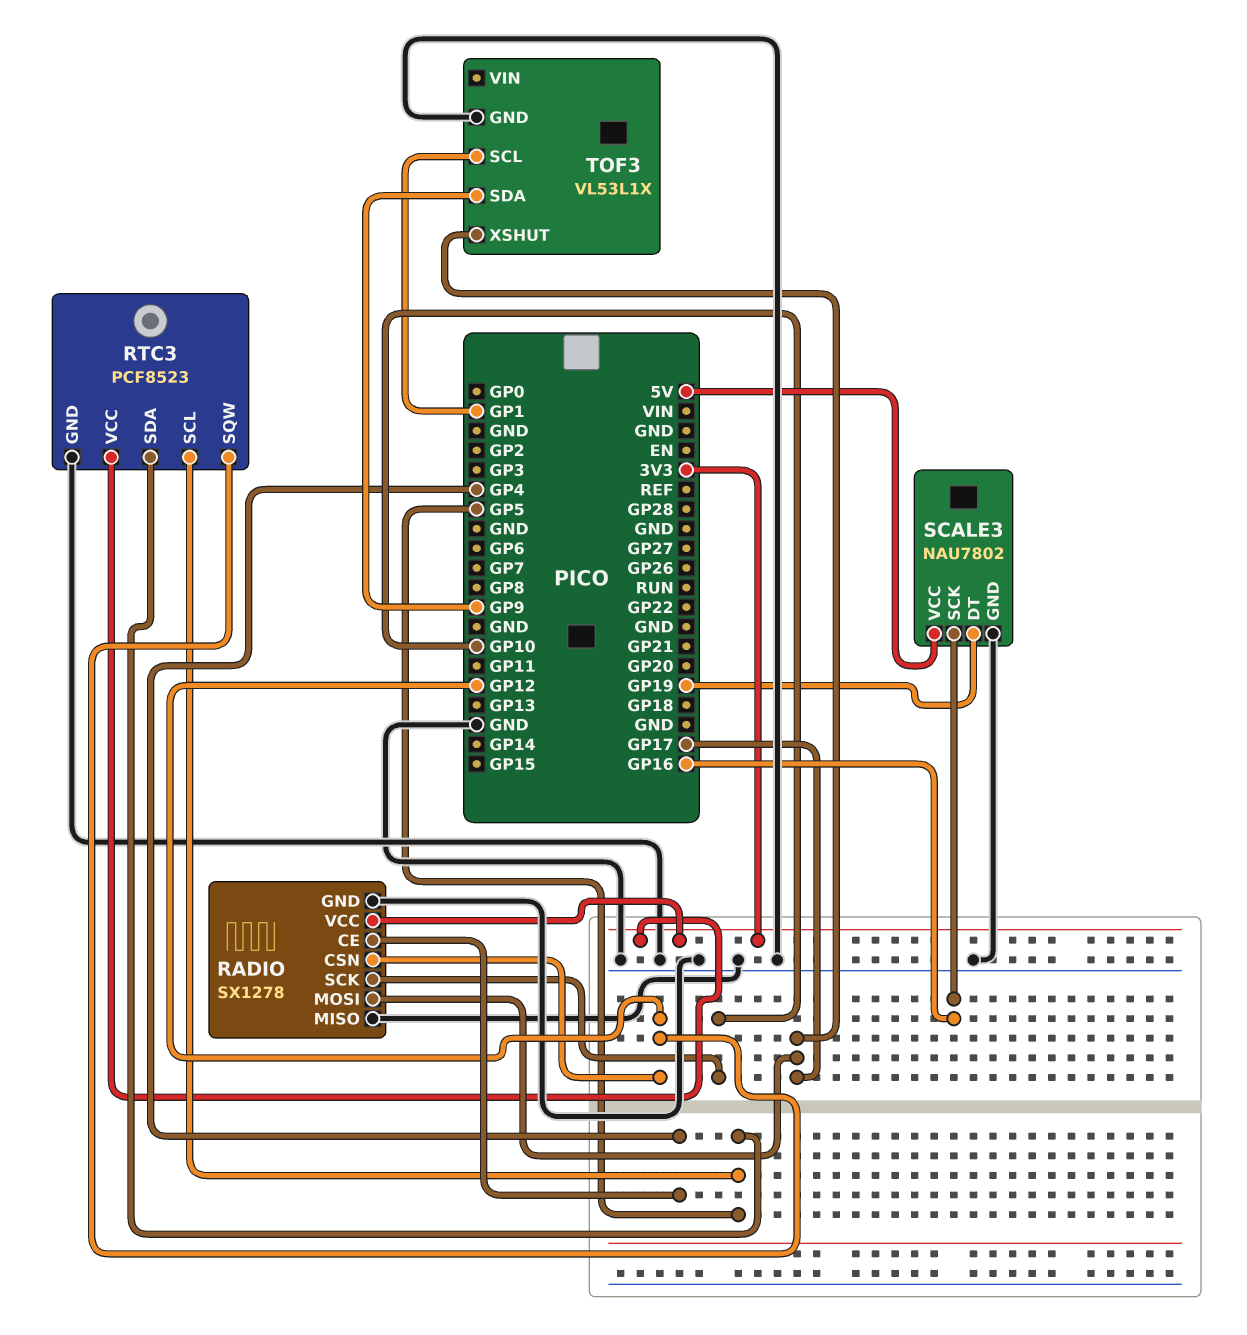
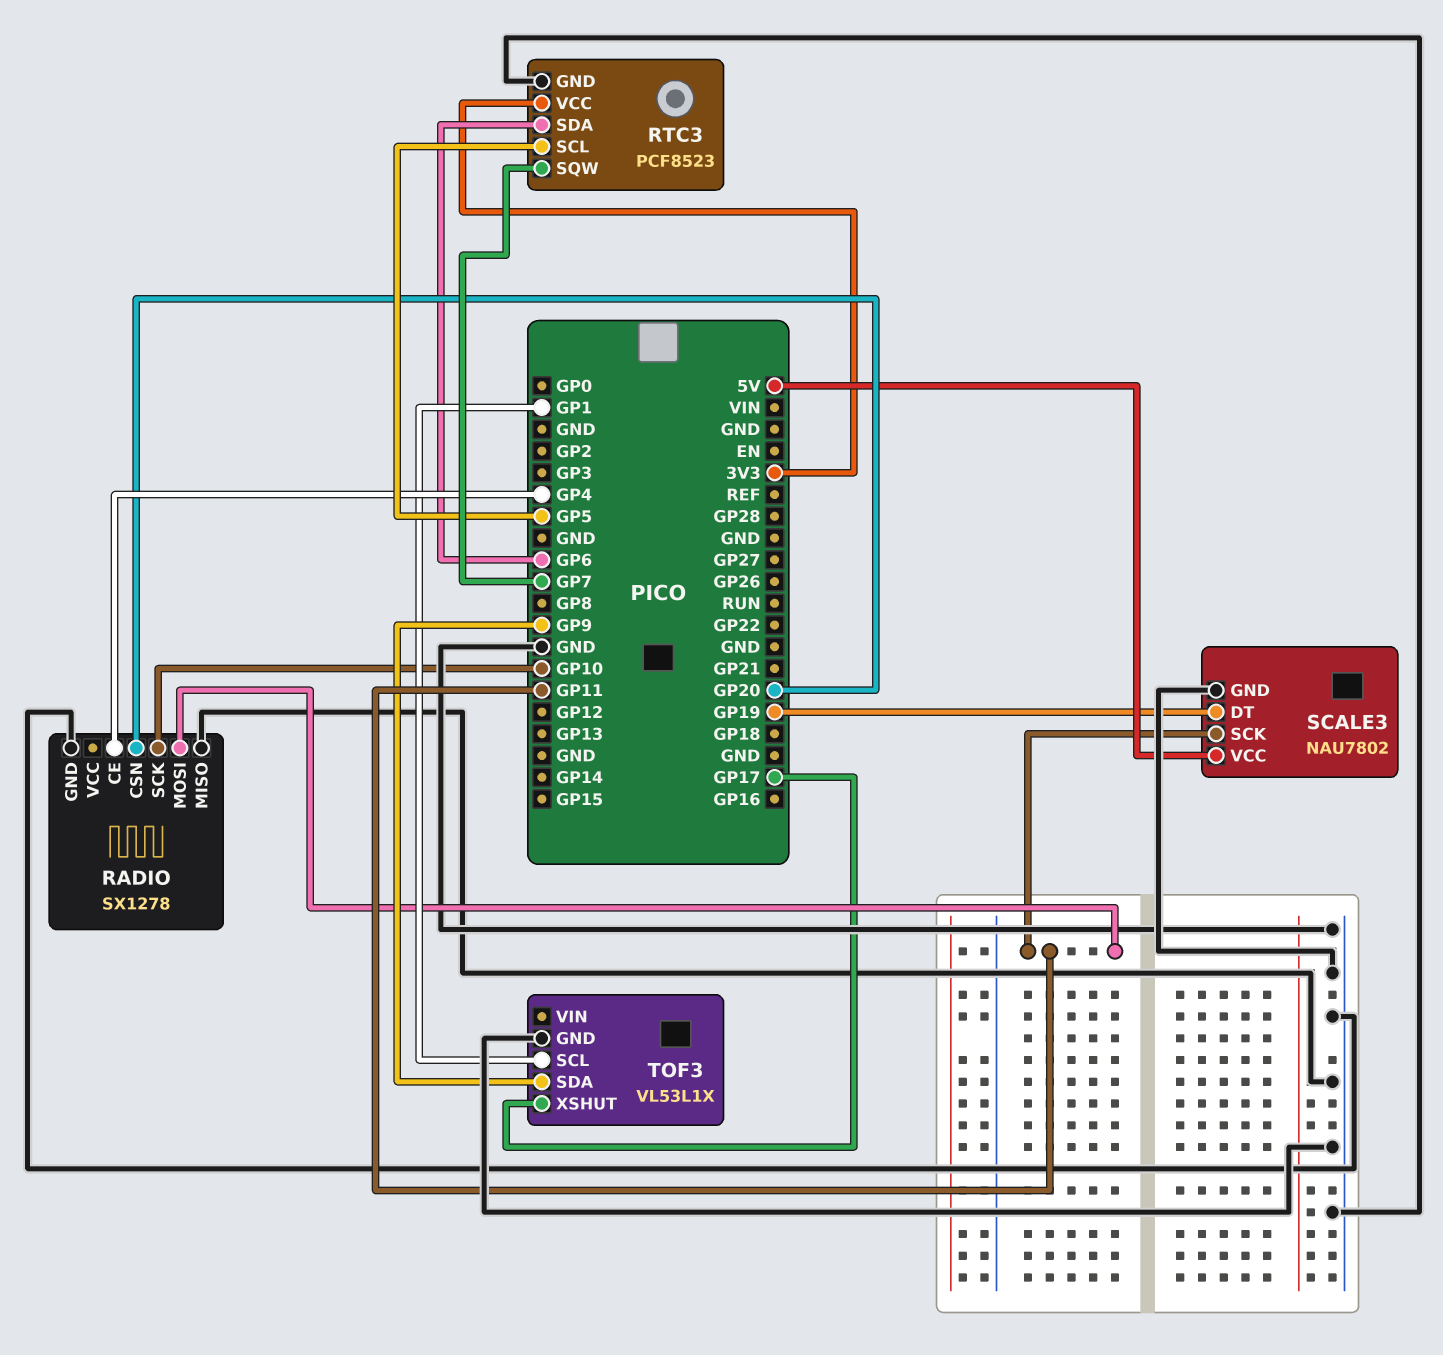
RADIO pin CSN: GP12 -> GP20
RADIO pin MOSI: GP17 -> GP11
RADIO pin VCC: 3V3 -> none
RTC3 pin SDA: GP5 -> GP6
RTC3 pin SQW: GP12 -> GP7
SCALE3 pin SCK: GP16 -> GP11

